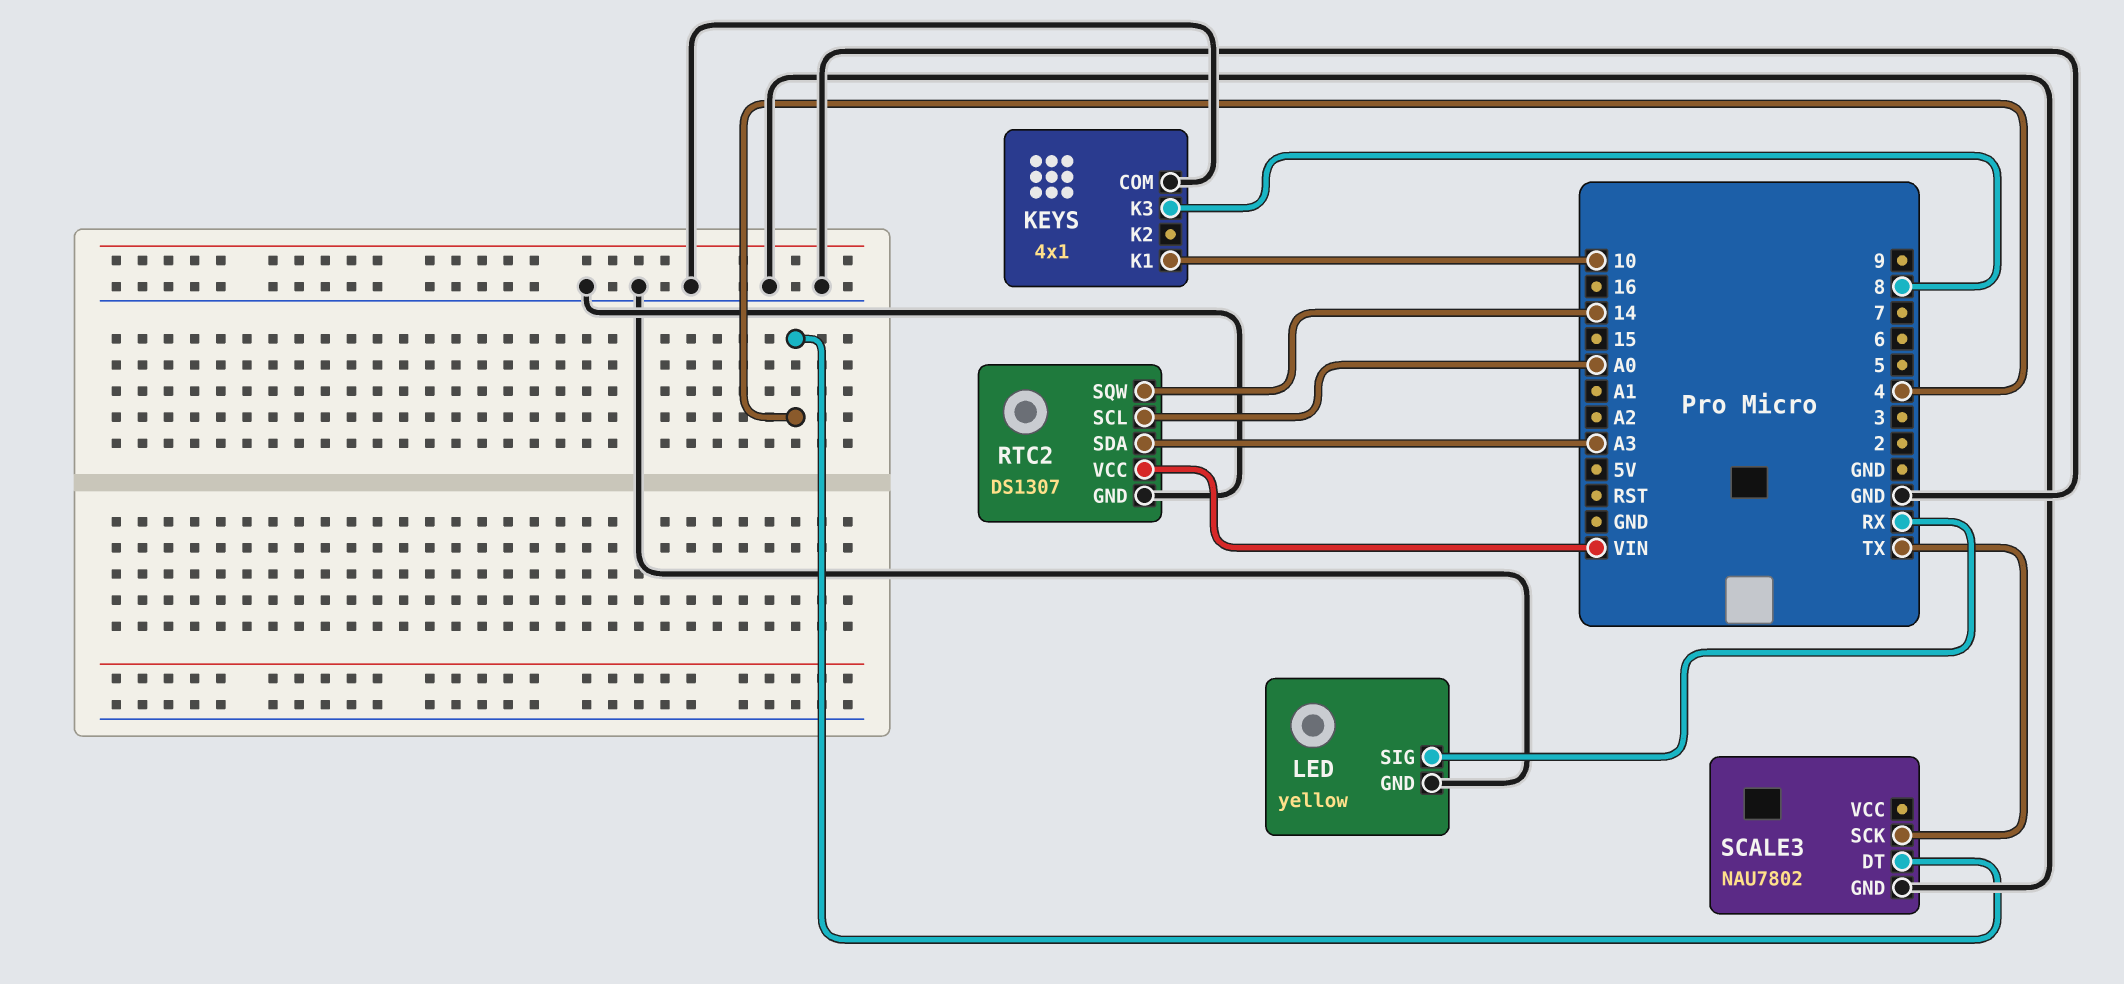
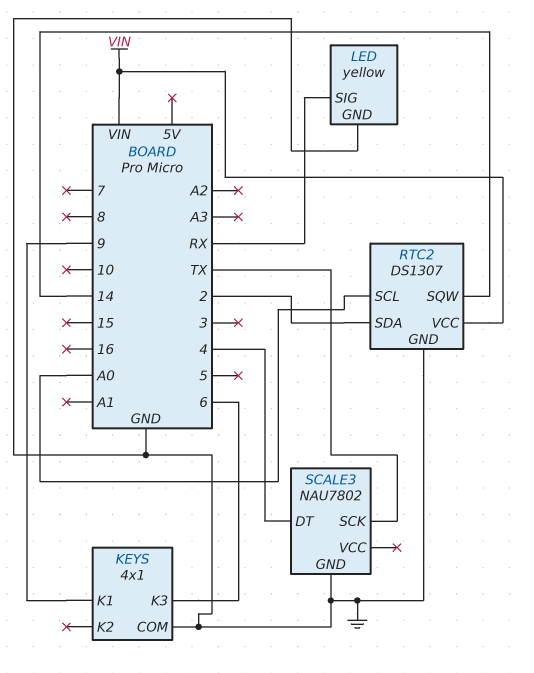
KEYS pin K1: 10 -> 9
KEYS pin K3: 8 -> 6
RTC2 pin SDA: A3 -> 2

